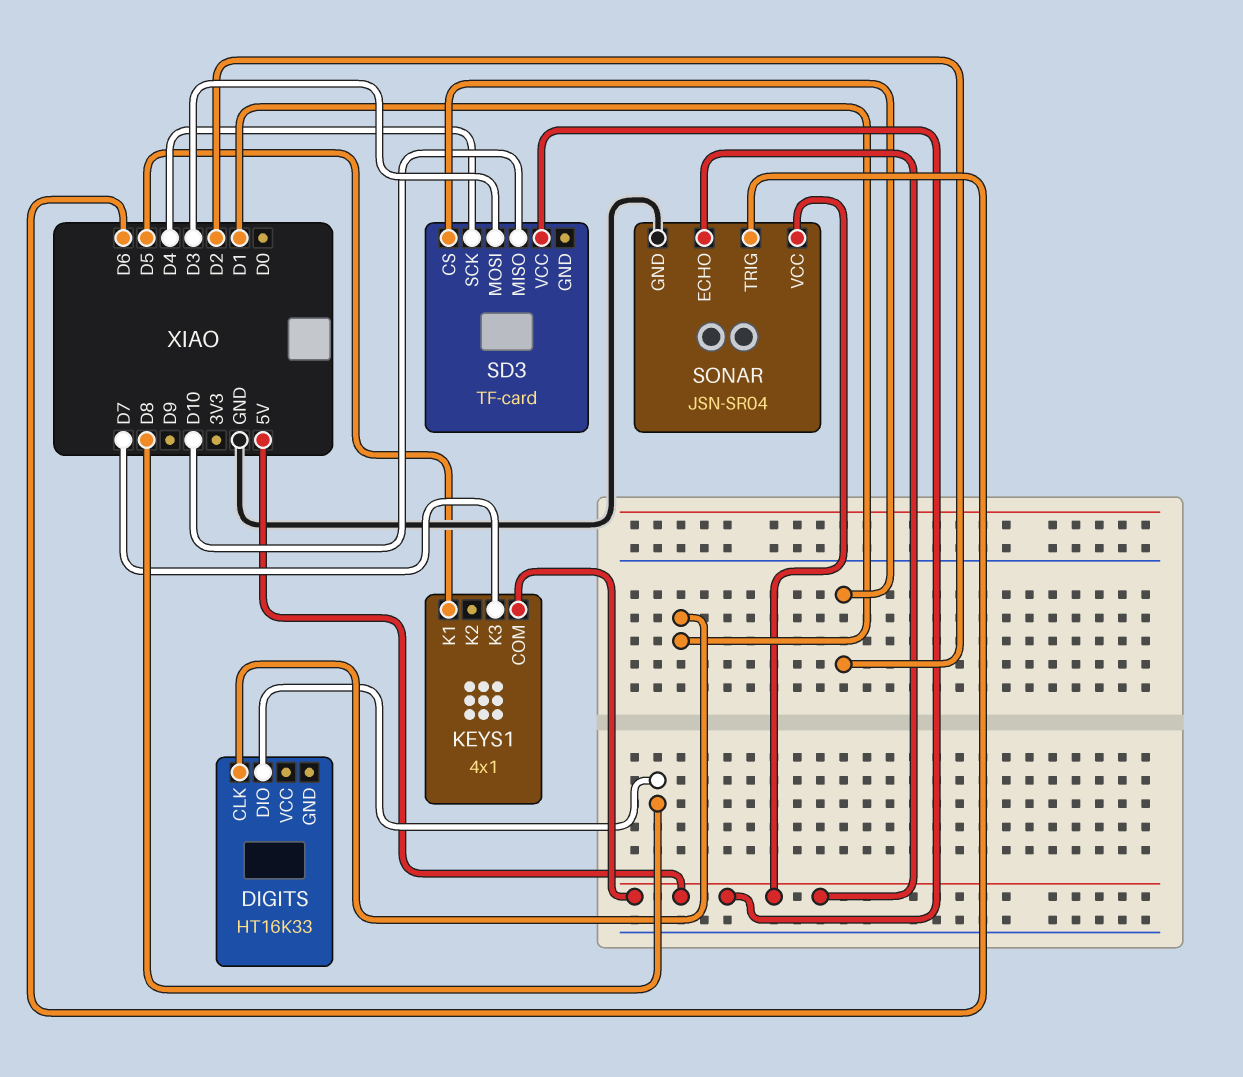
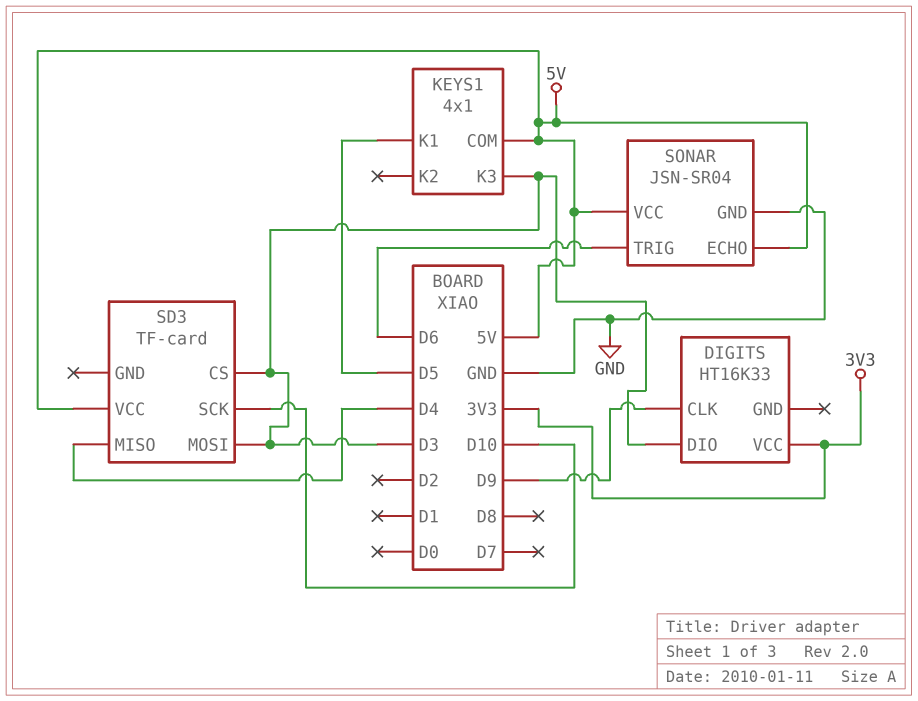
DIGITS pin CLK: D1 -> D9
DIGITS pin DIO: D8 -> D3
DIGITS pin VCC: none -> 3V3
KEYS1 pin K3: D7 -> D3
SD3 pin CS: D2 -> D3
SD3 pin MISO: D10 -> D4
SD3 pin SCK: D4 -> D10

